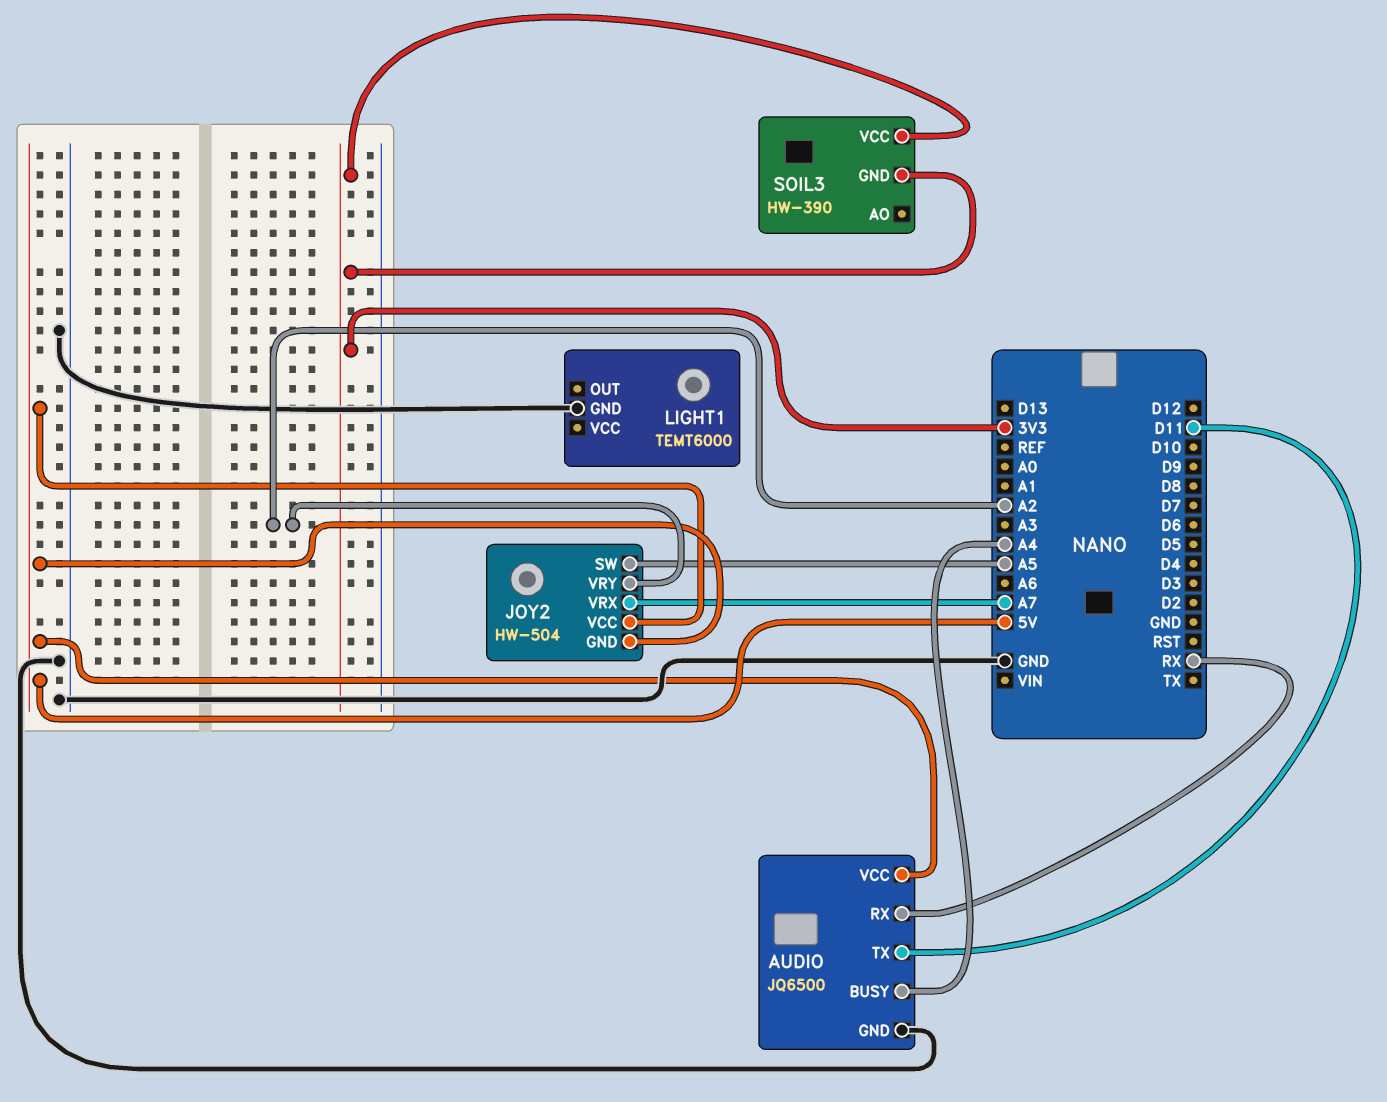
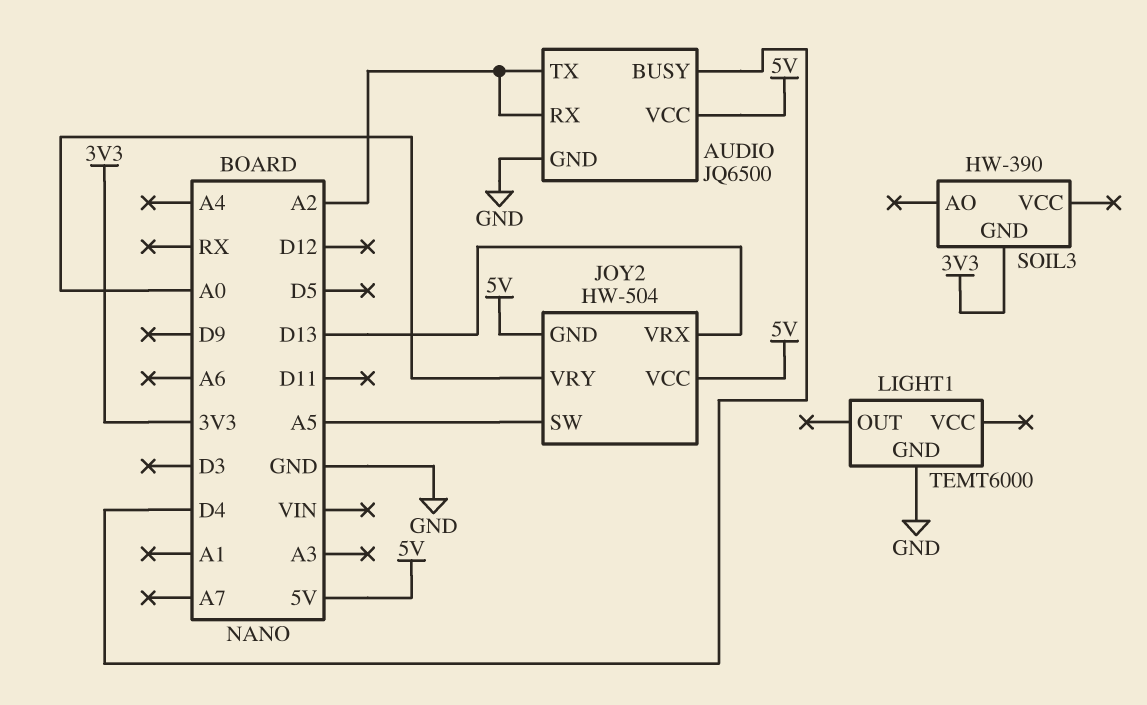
AUDIO pin BUSY: A4 -> D4
AUDIO pin RX: RX -> A2
AUDIO pin TX: D11 -> A2
JOY2 pin VRX: A7 -> D13
JOY2 pin VRY: A2 -> A0
SOIL3 pin VCC: 3V3 -> none

